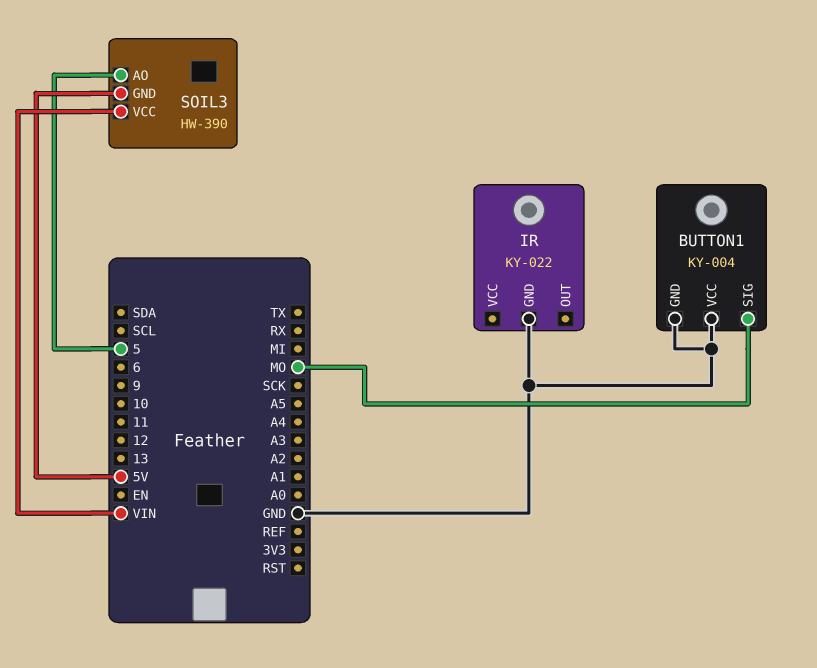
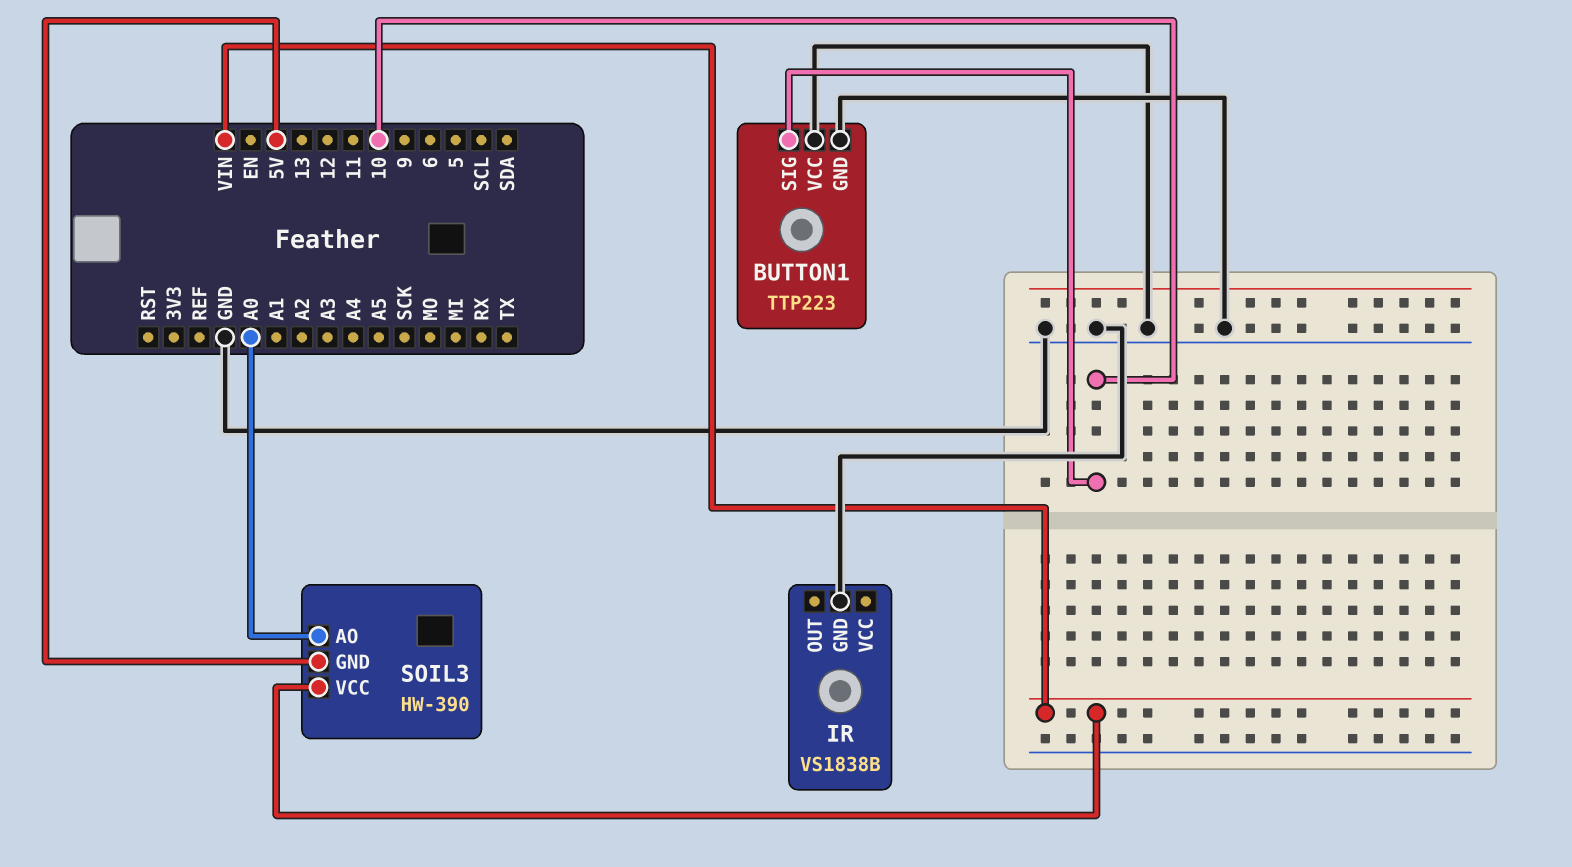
BUTTON1: KY-004 -> TTP223
BUTTON1 pin SIG: MO -> 10
IR: KY-022 -> VS1838B
SOIL3 pin AO: 5 -> A0

